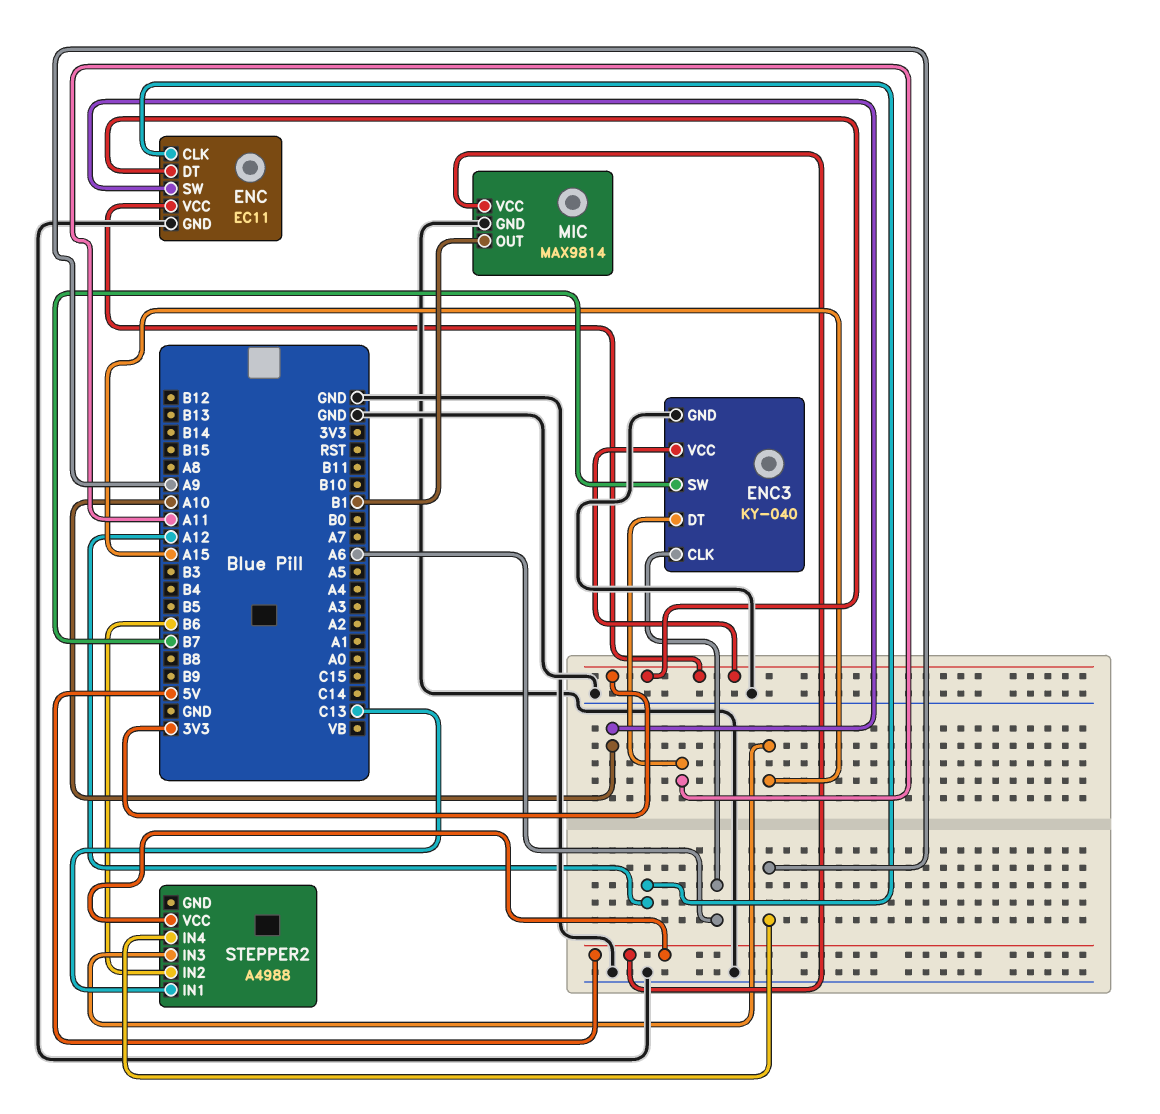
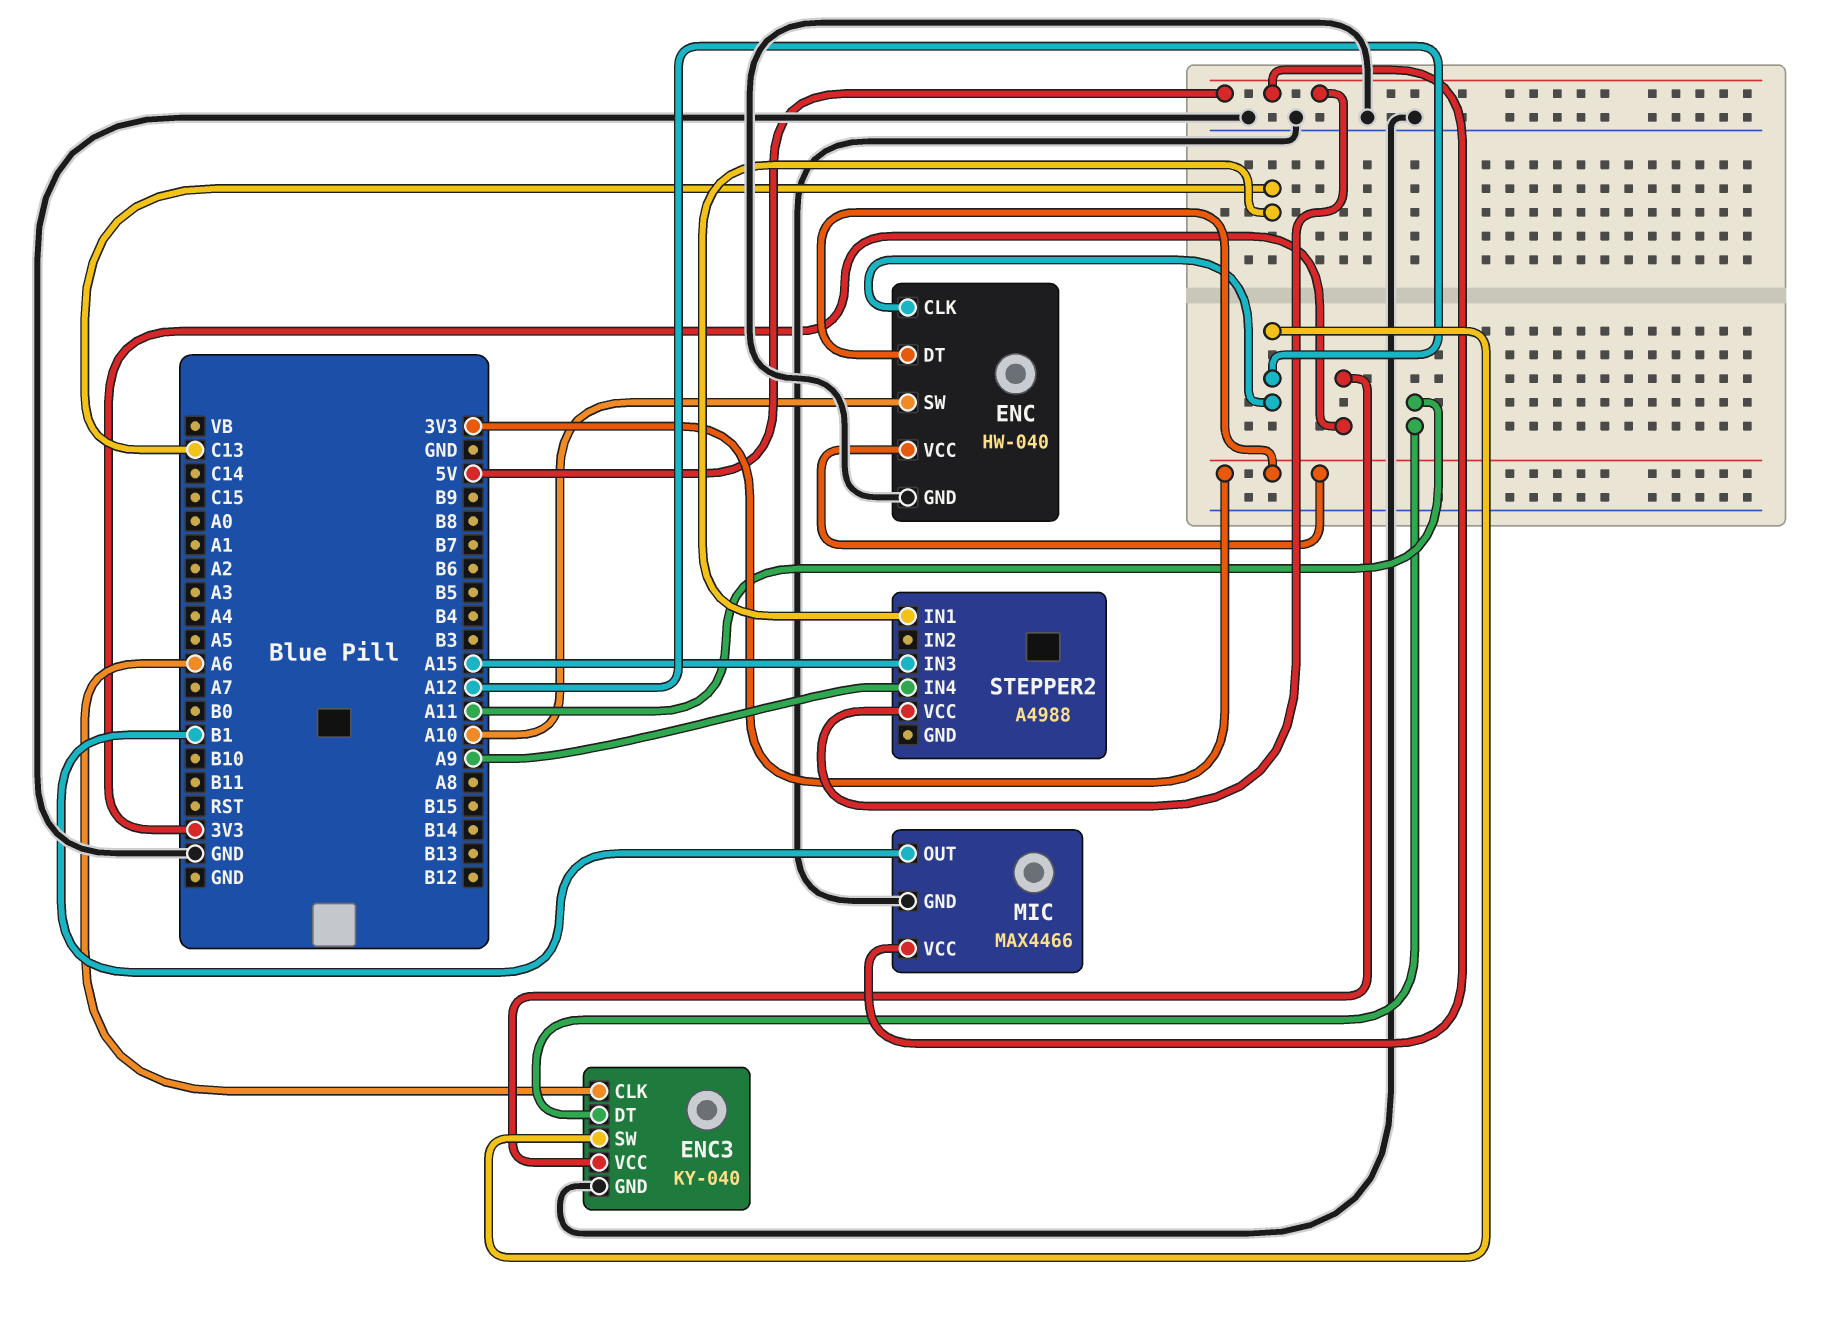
ENC: EC11 -> HW-040
ENC3 pin SW: B7 -> A12
MIC: MAX9814 -> MAX4466
STEPPER2 pin IN2: B6 -> none

